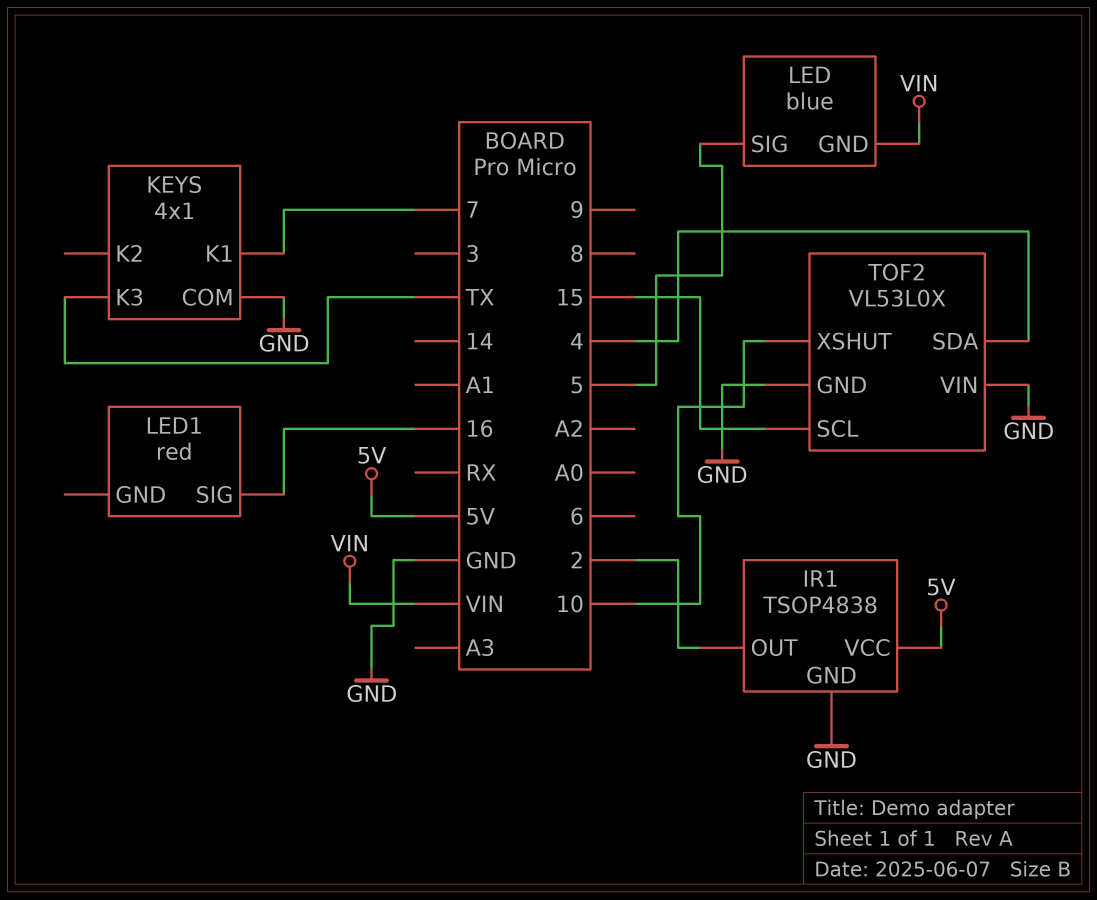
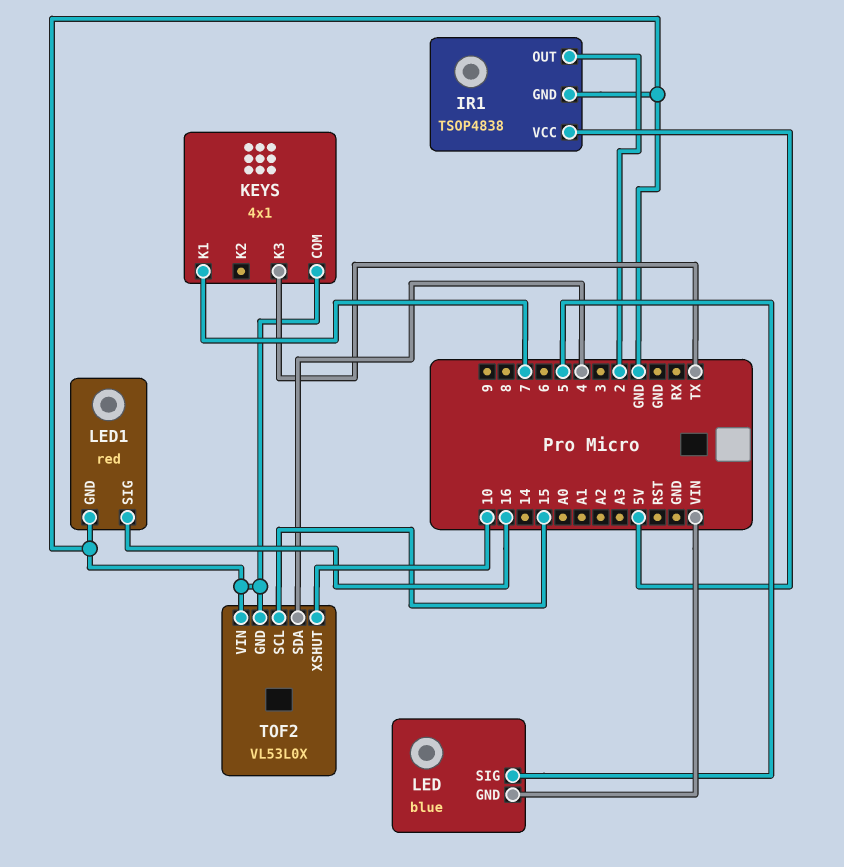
LED1 pin GND: none -> GND

